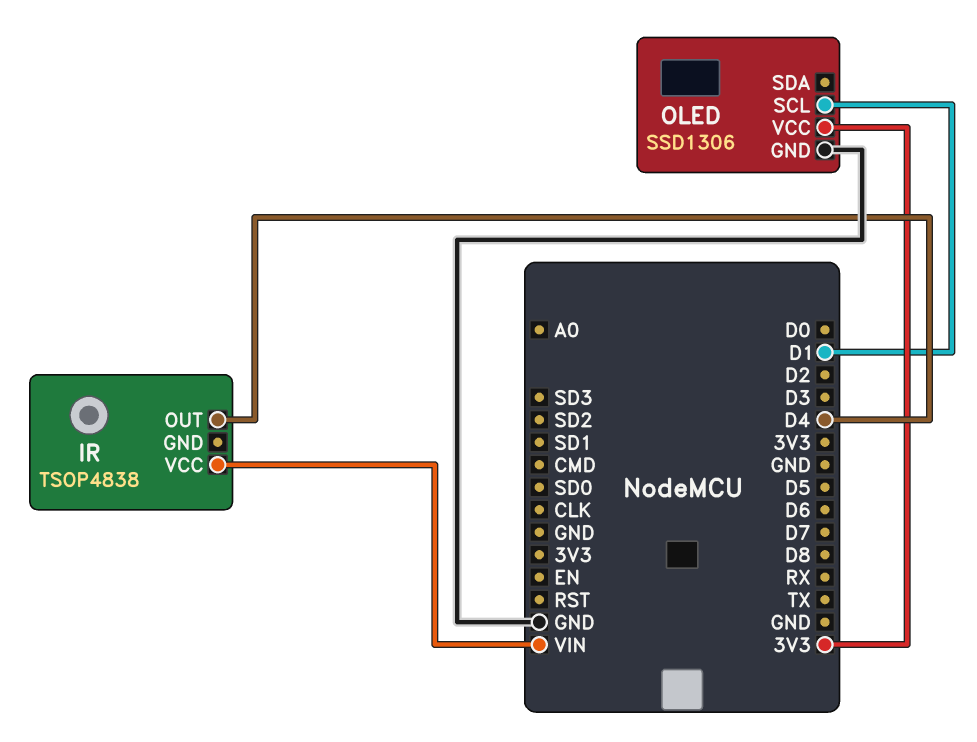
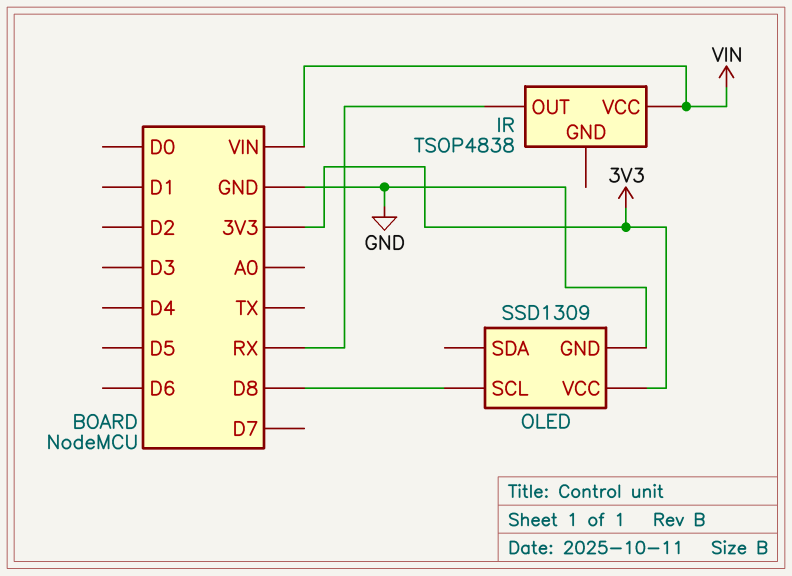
IR pin OUT: D4 -> RX
OLED: SSD1306 -> SSD1309
OLED pin SCL: D1 -> D8

